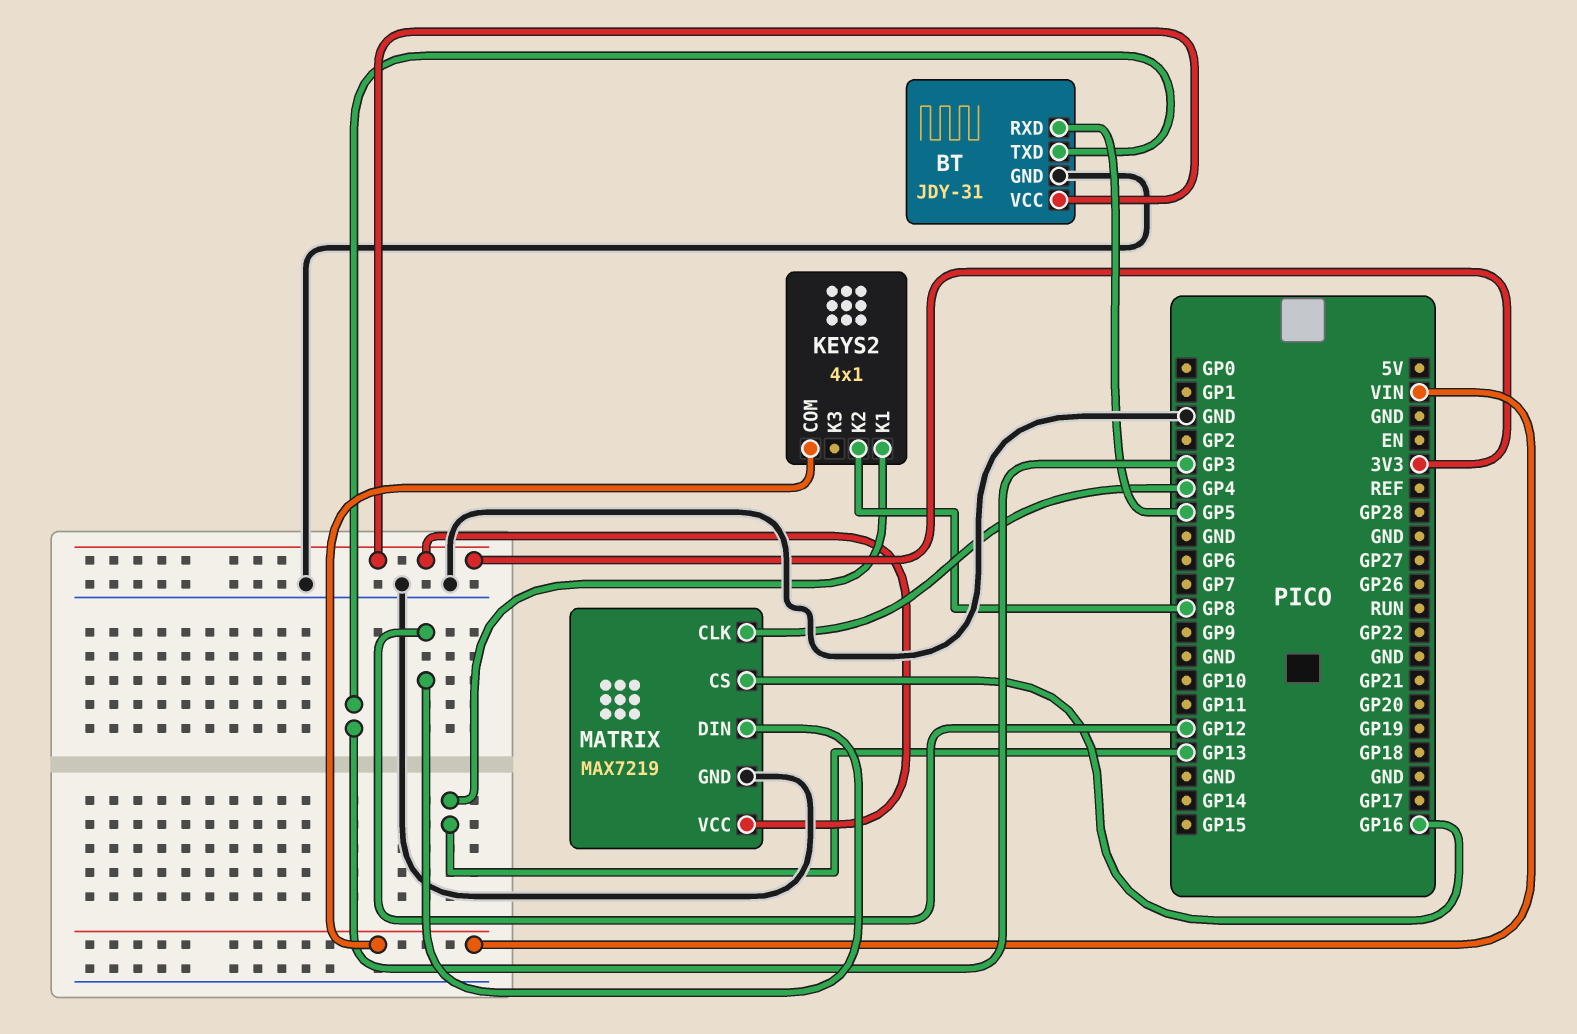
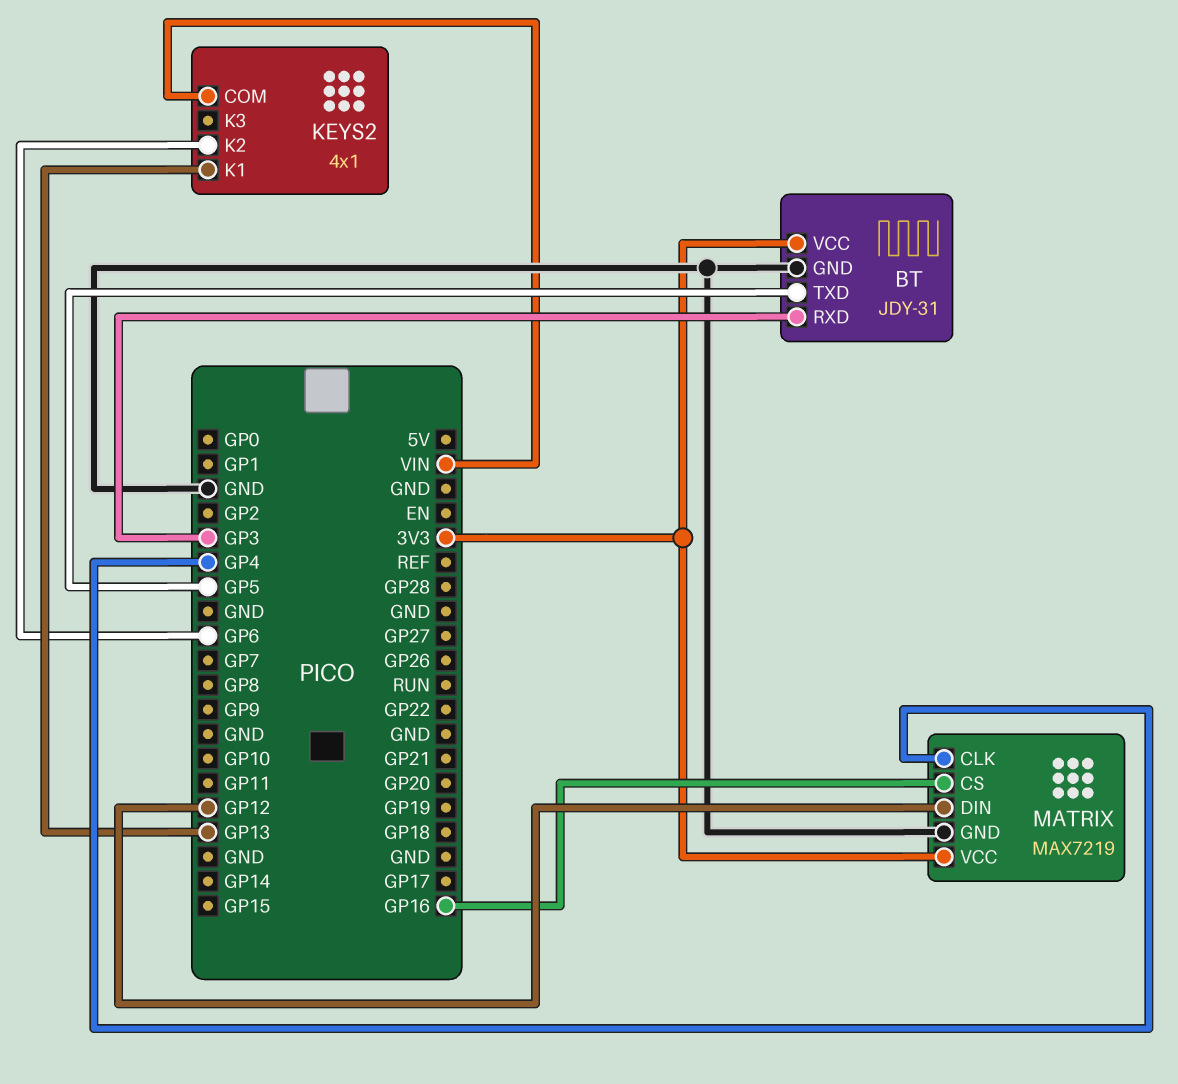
BT pin RXD: GP5 -> GP3
BT pin TXD: GP3 -> GP5
KEYS2 pin K2: GP8 -> GP6

